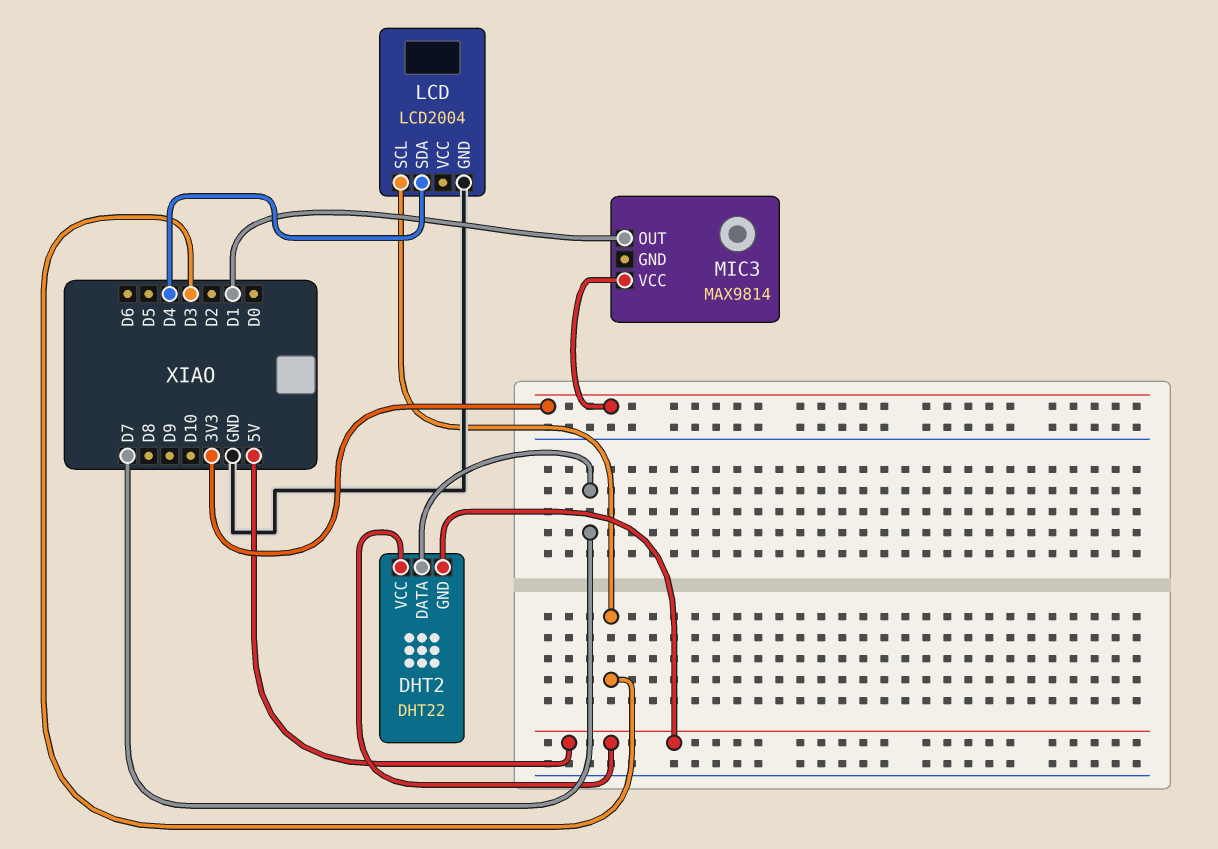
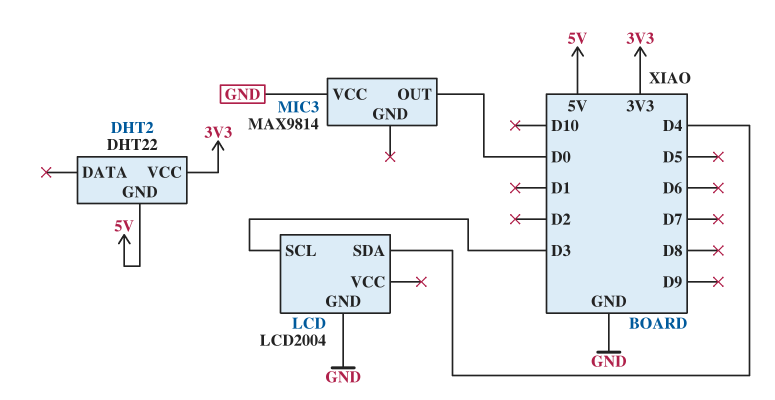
DHT2 pin DATA: D7 -> none
DHT2 pin VCC: 5V -> 3V3
MIC3 pin OUT: D1 -> D0
MIC3 pin VCC: 3V3 -> GND

